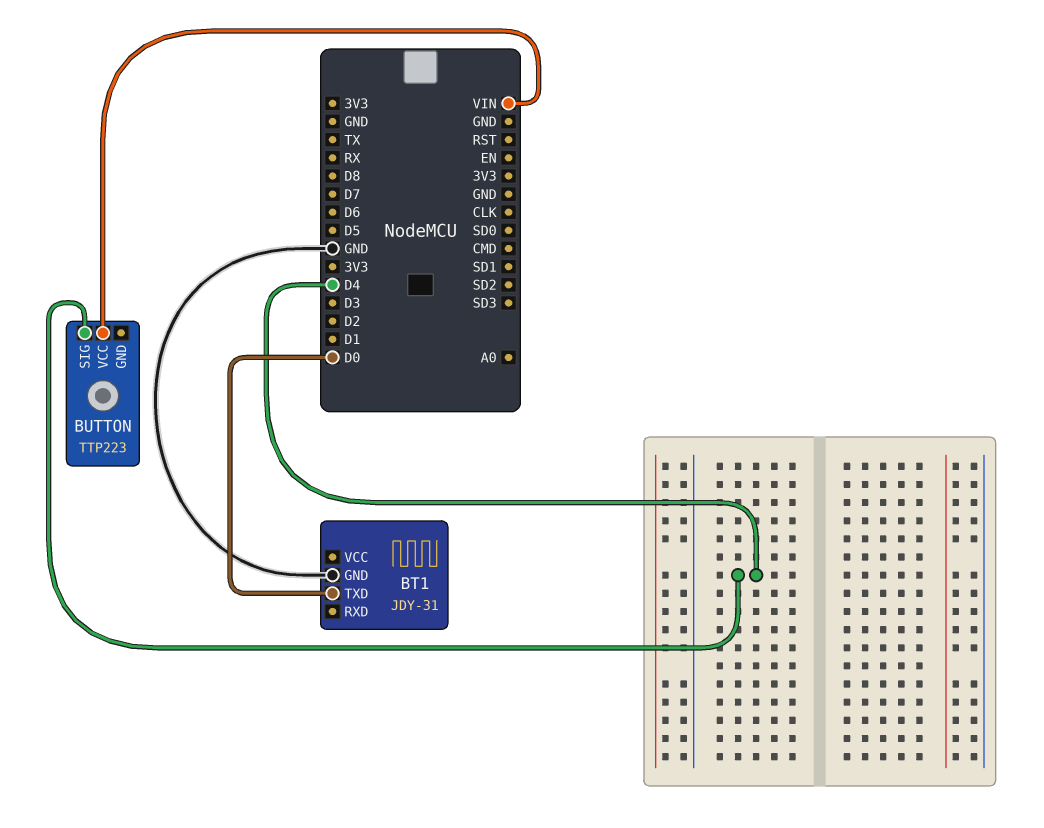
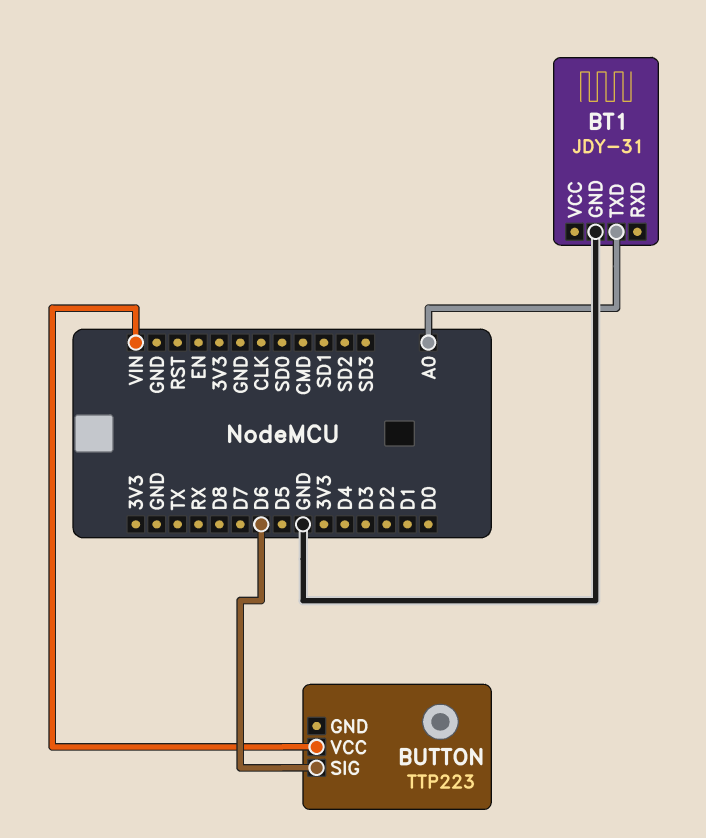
BT1 pin TXD: D0 -> A0
BUTTON pin SIG: D4 -> D6

